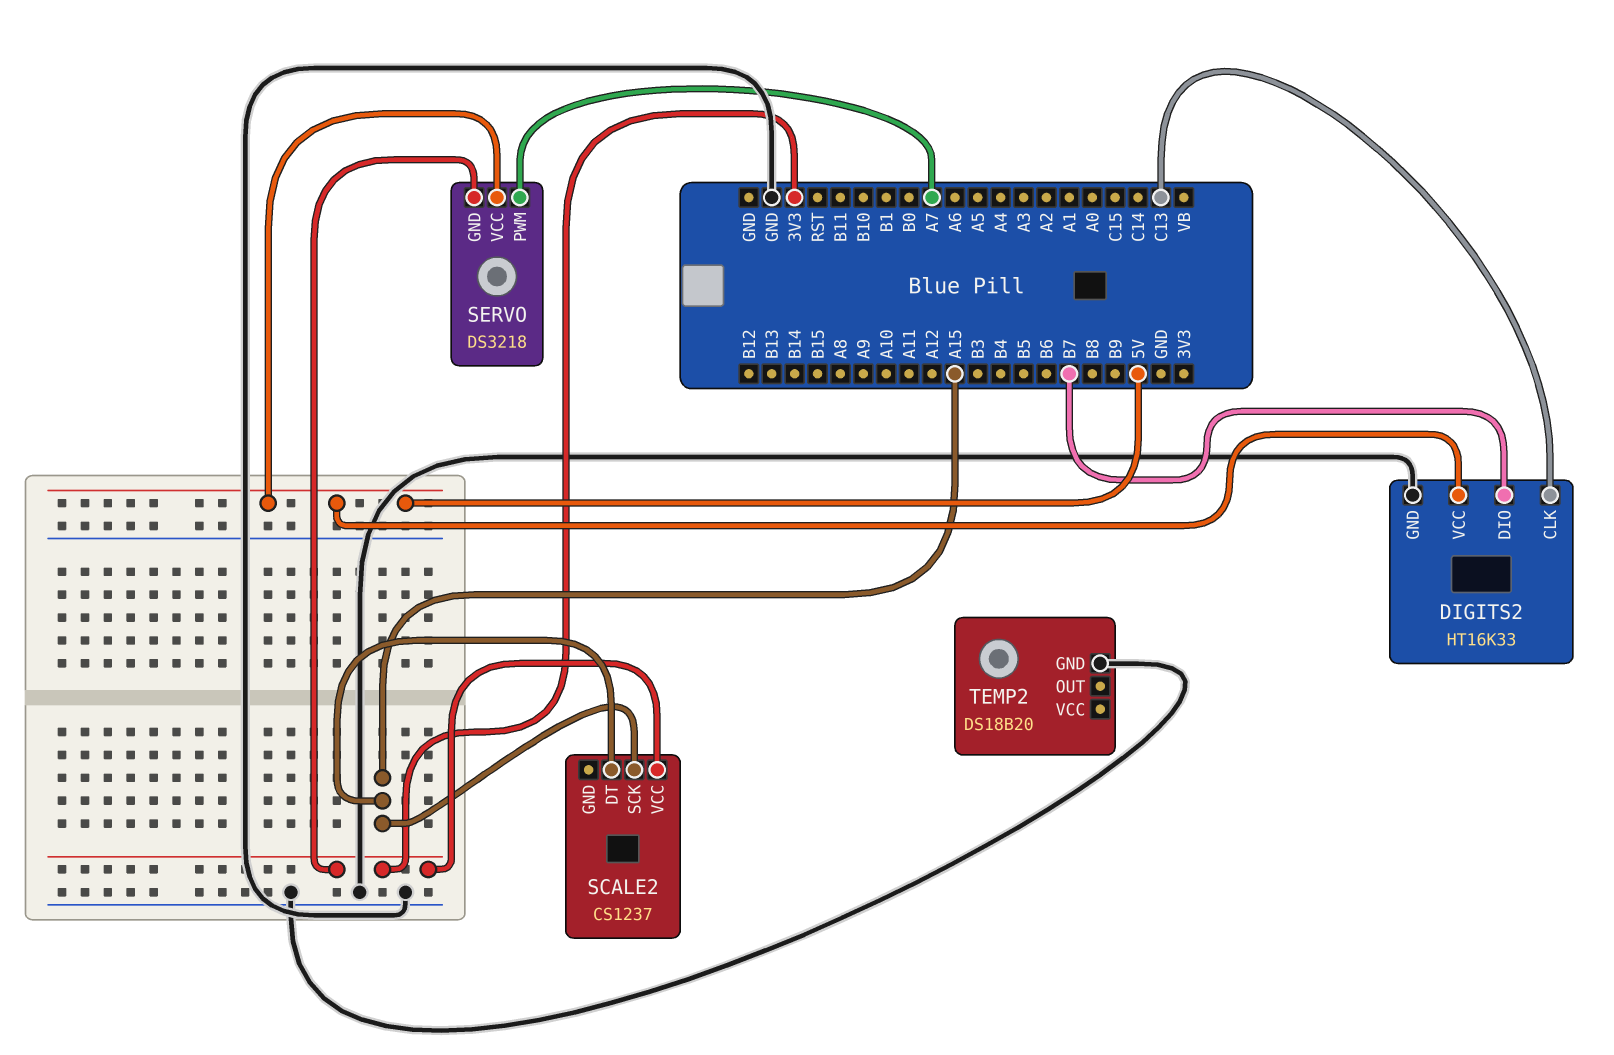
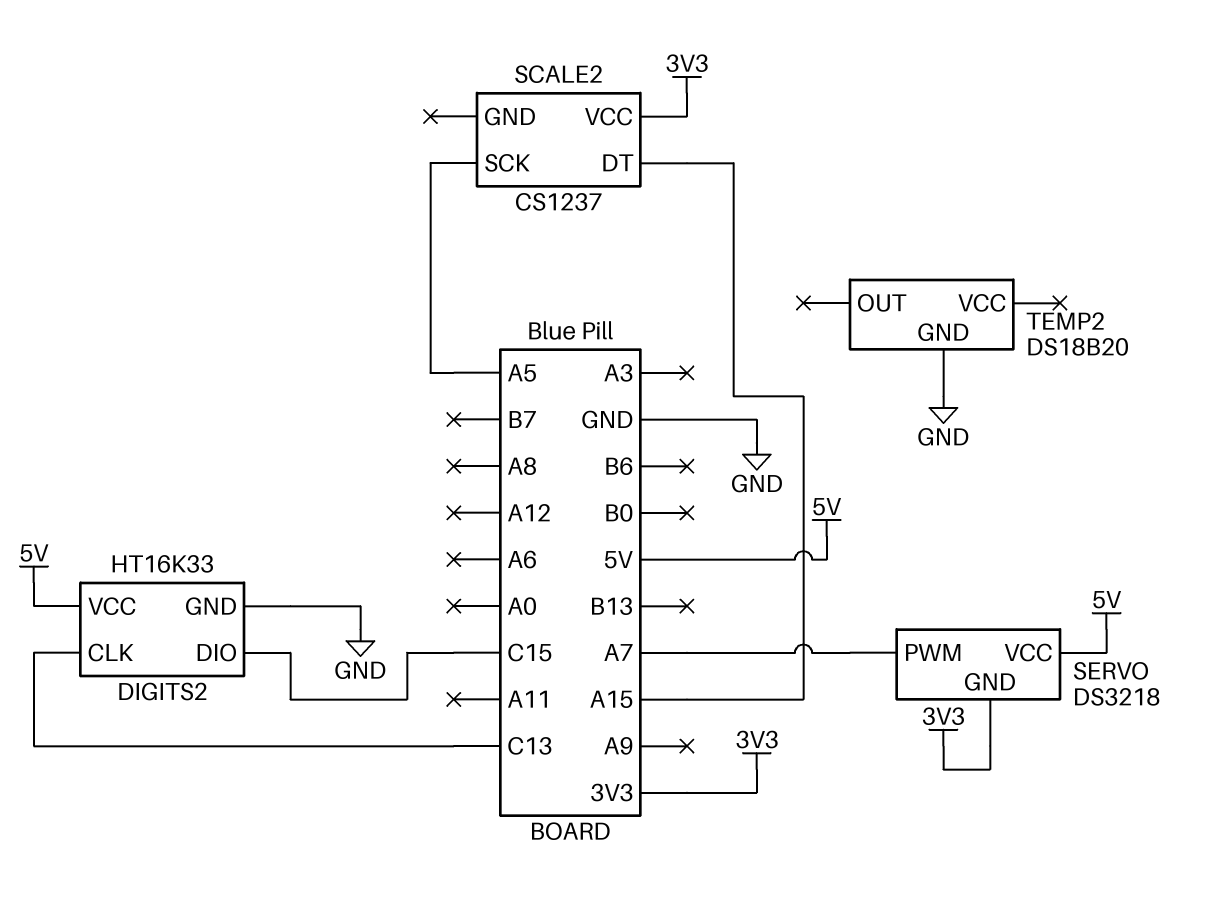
DIGITS2 pin DIO: B7 -> C15
SCALE2 pin SCK: A15 -> A5

